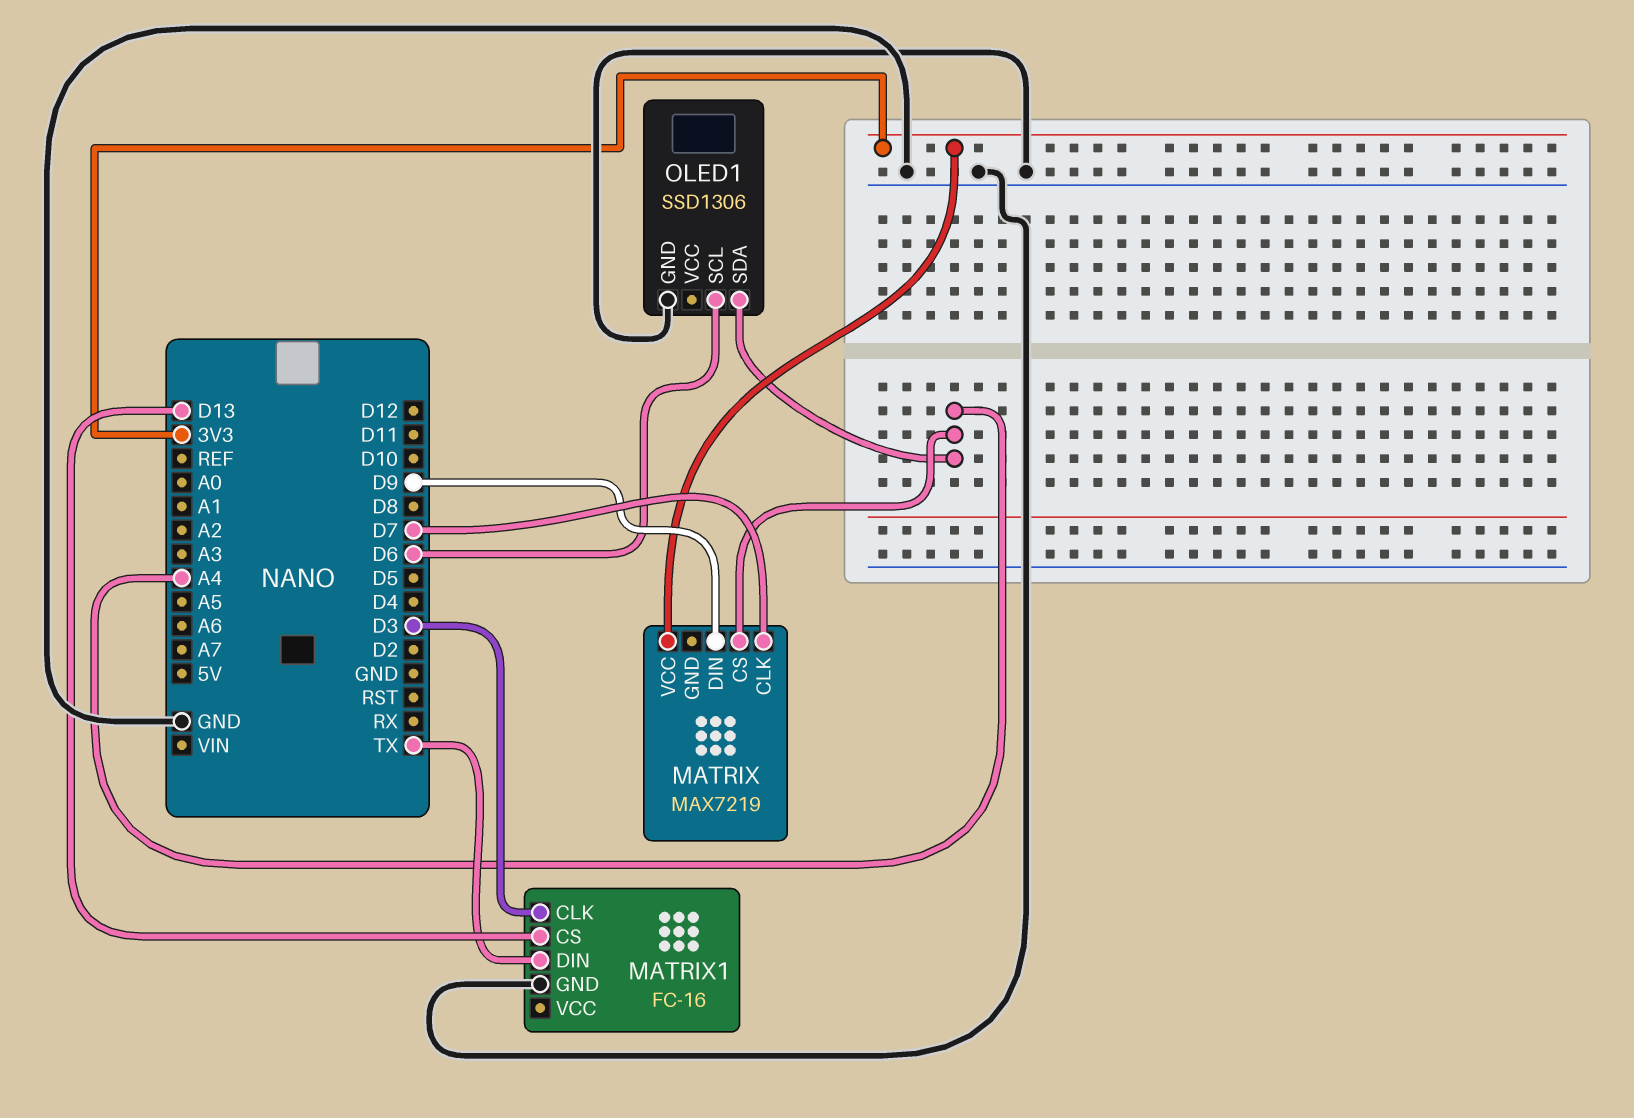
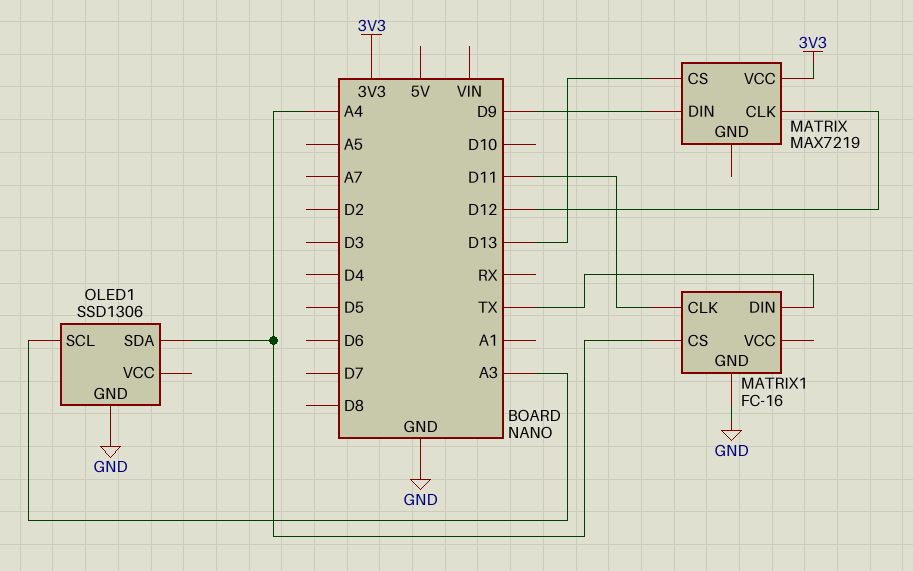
MATRIX pin CLK: D7 -> D12
MATRIX pin CS: A4 -> D13
MATRIX1 pin CLK: D3 -> D11
MATRIX1 pin CS: D13 -> A4
OLED1 pin SCL: D6 -> A3

